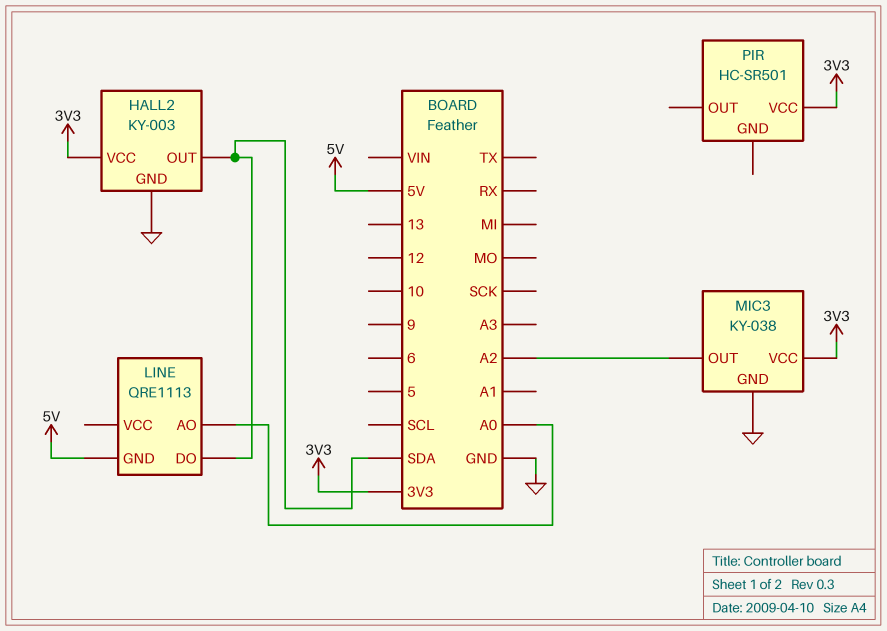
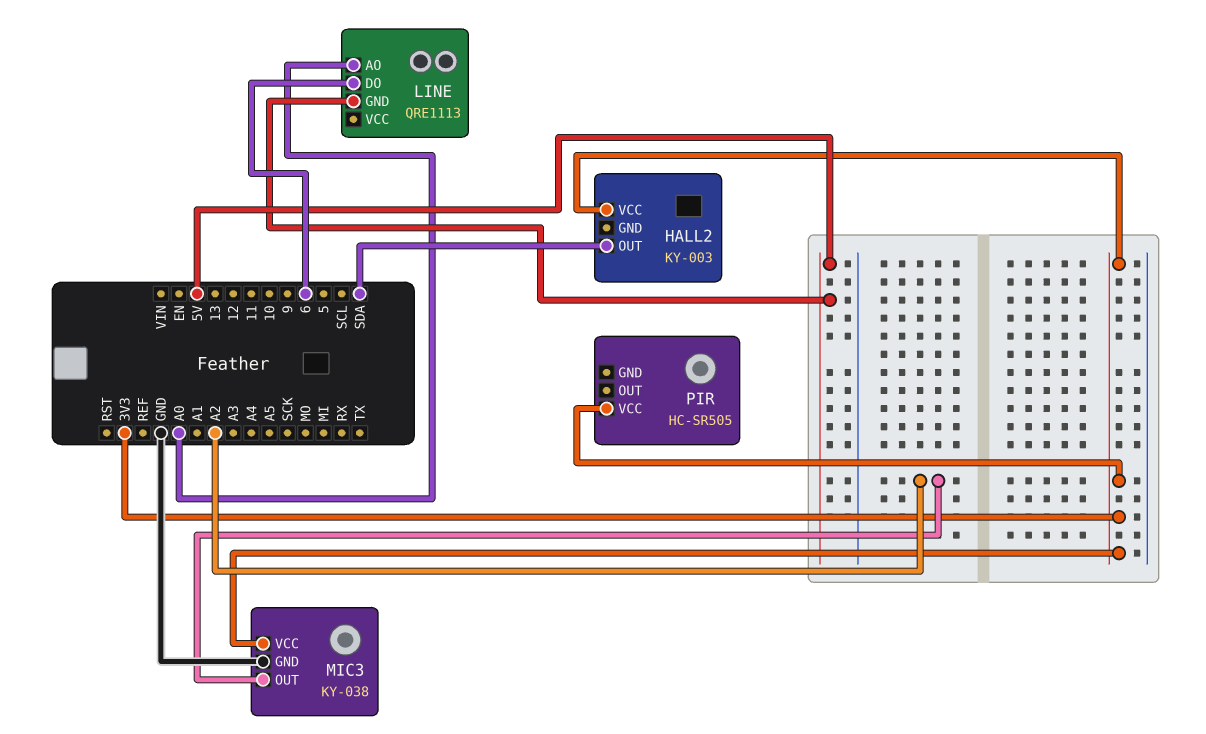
HALL2 pin GND: GND -> none
LINE pin DO: SDA -> 6
PIR: HC-SR501 -> HC-SR505

